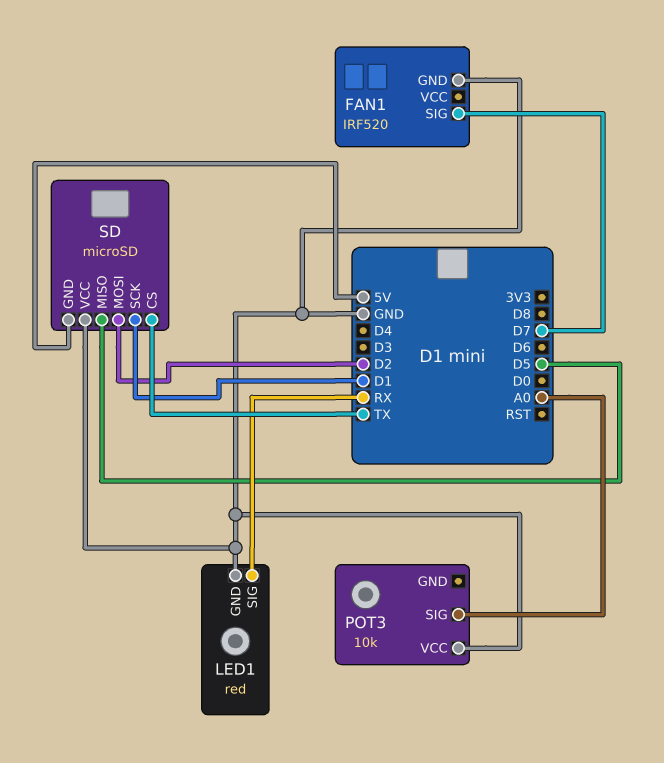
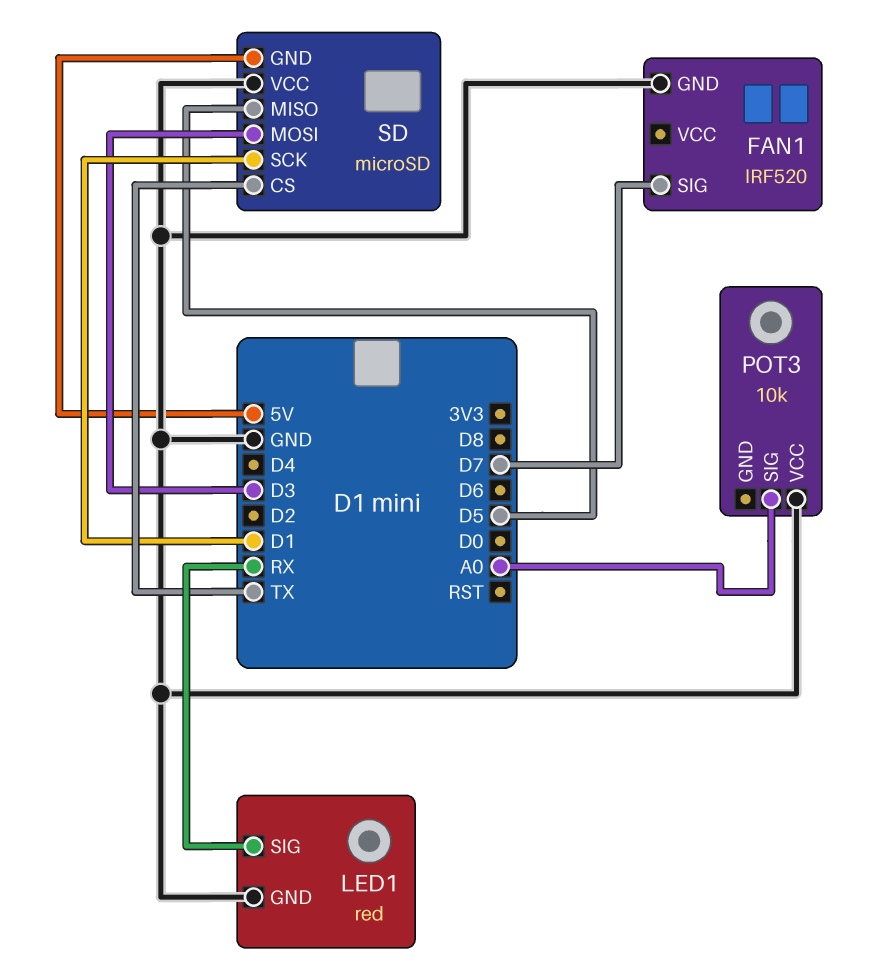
SD pin MOSI: D2 -> D3

